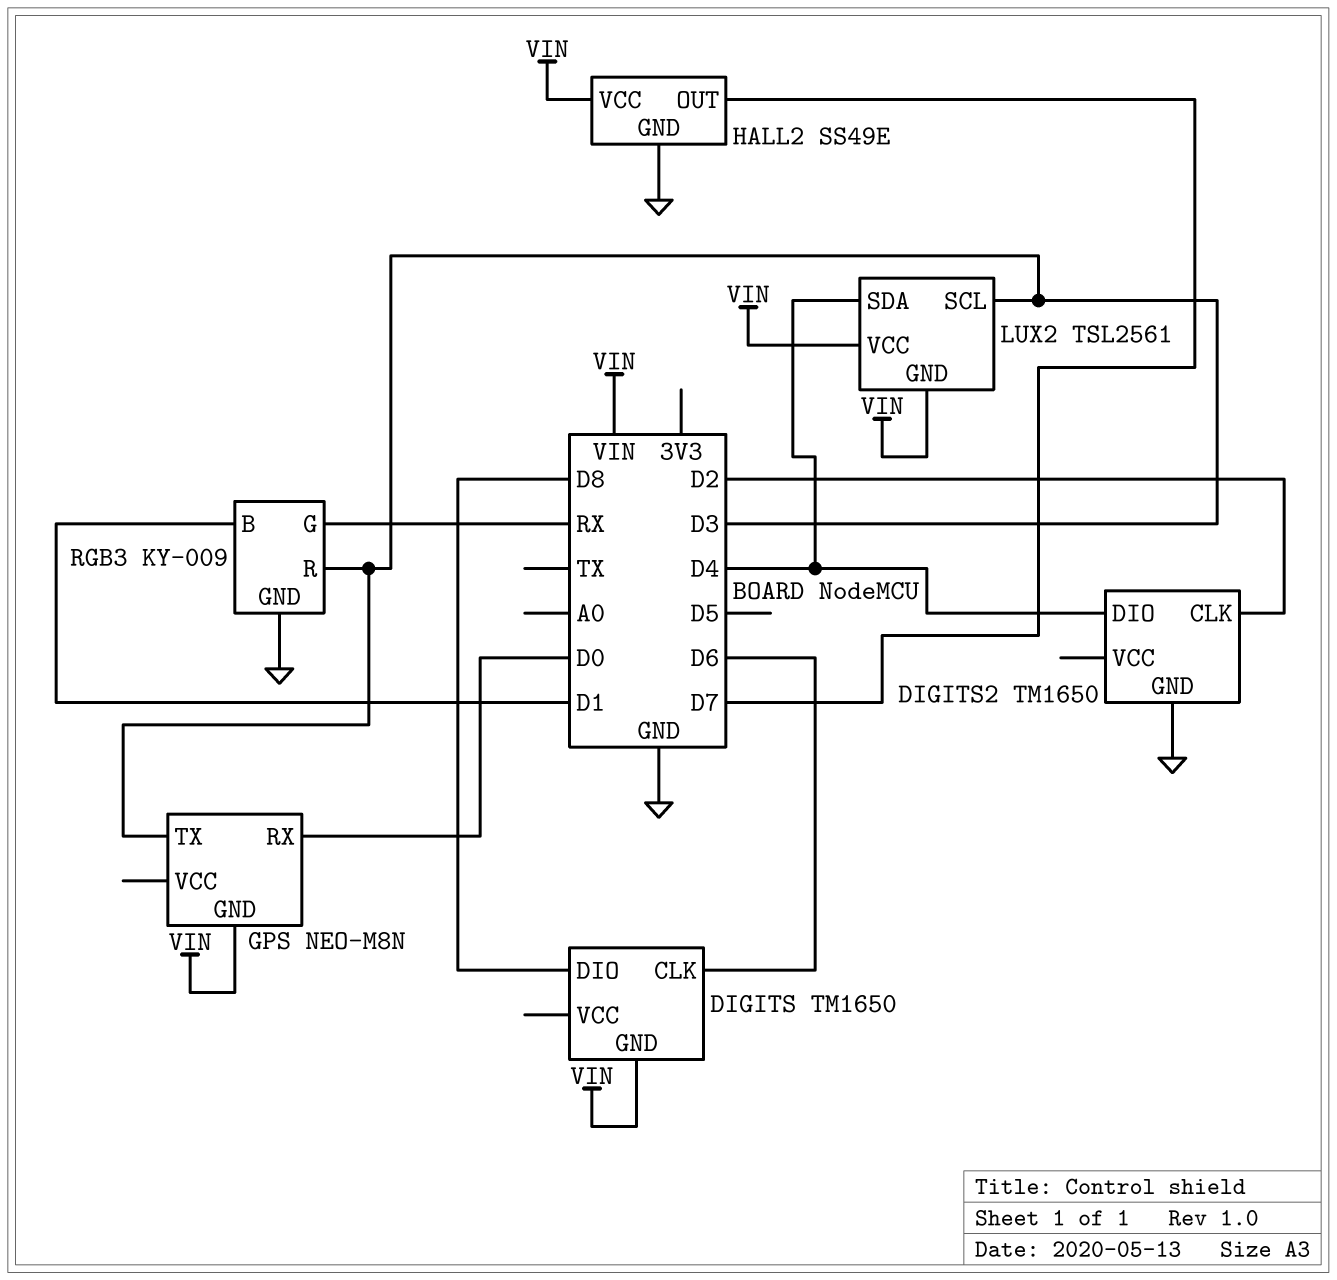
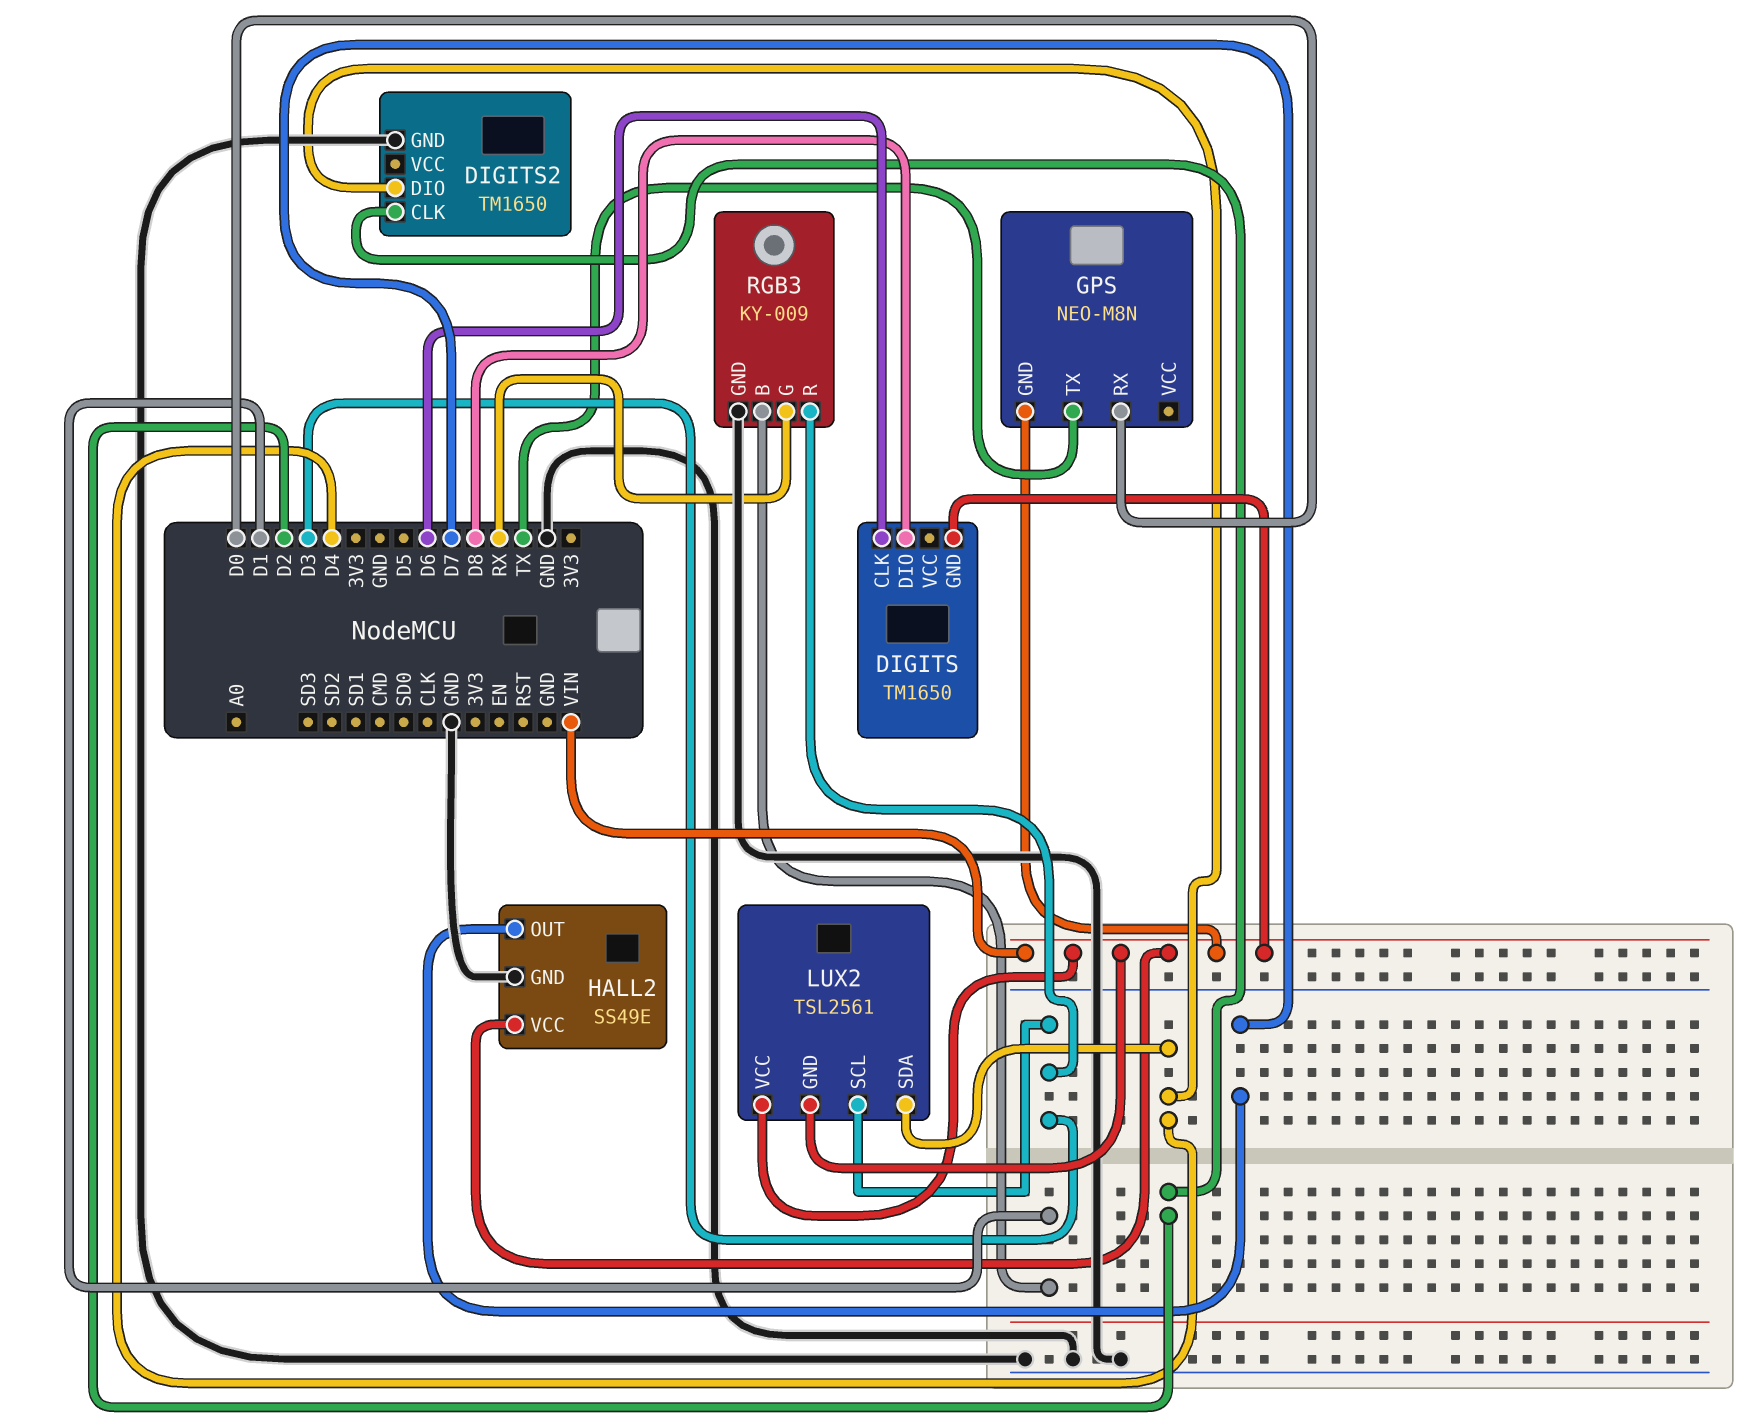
GPS pin TX: D3 -> TX

